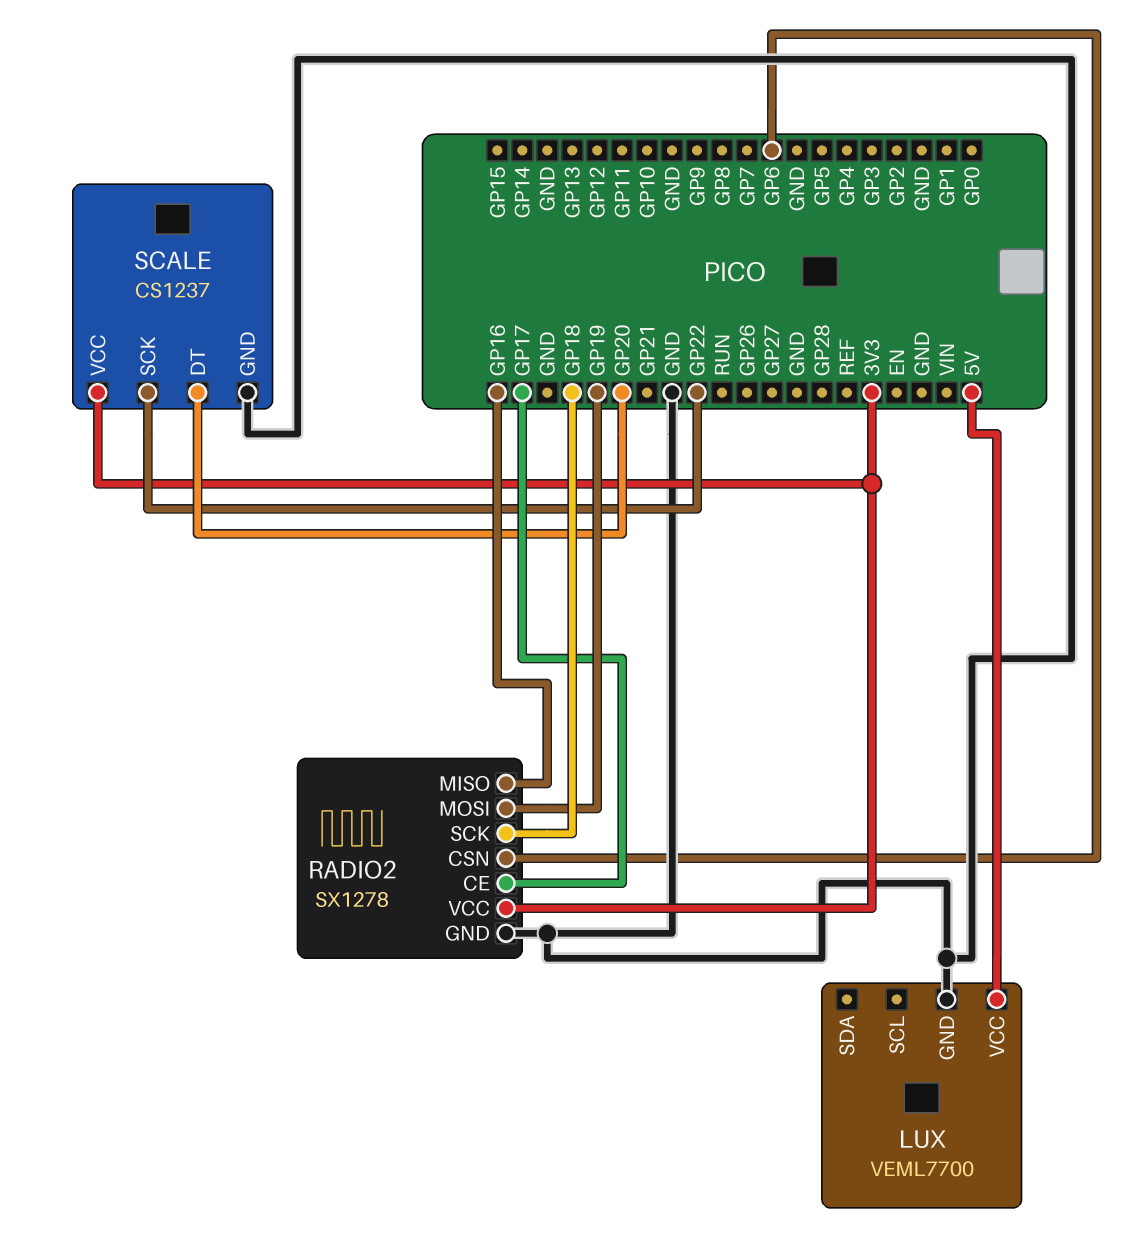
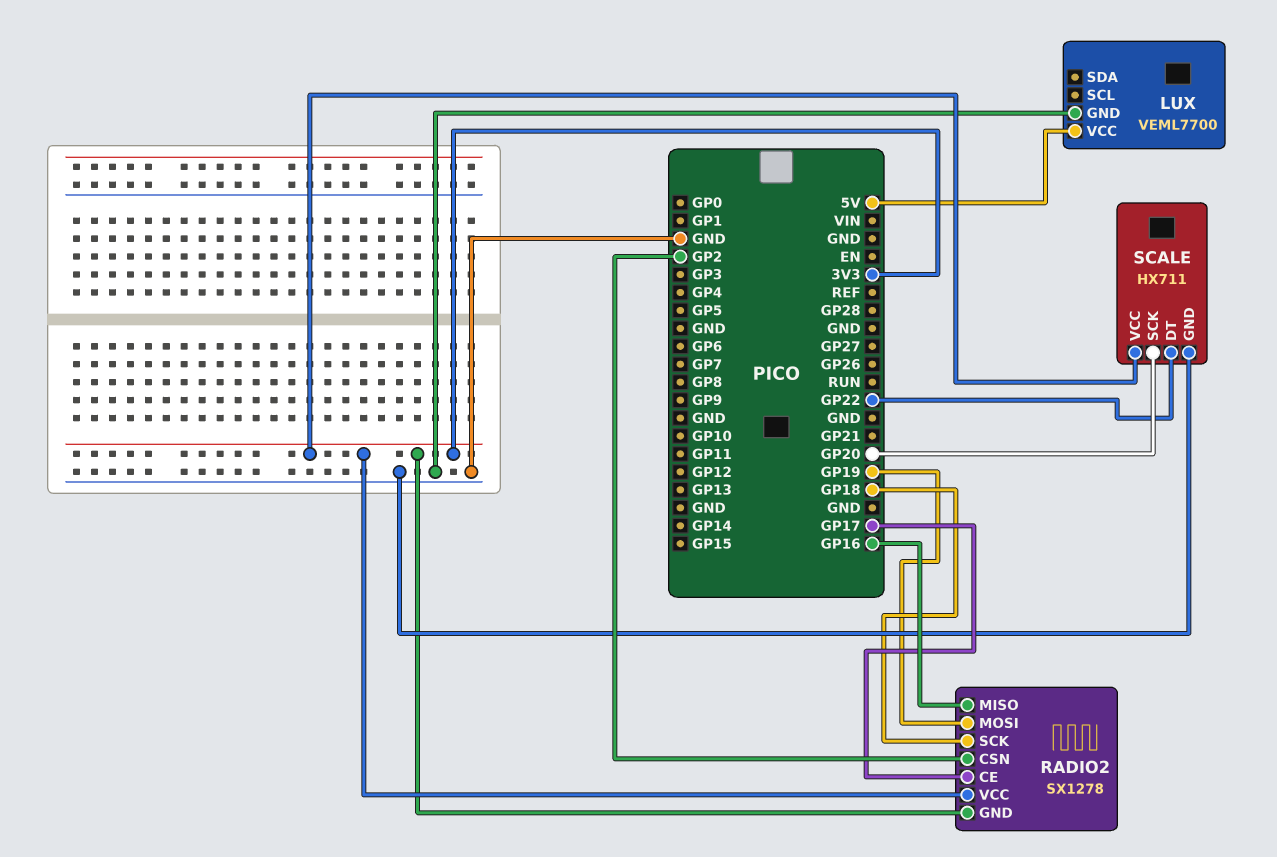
RADIO2 pin CSN: GP6 -> GP2
RADIO2 pin GND: GND -> 3V3
SCALE: CS1237 -> HX711
SCALE pin DT: GP20 -> GP22
SCALE pin SCK: GP22 -> GP20

